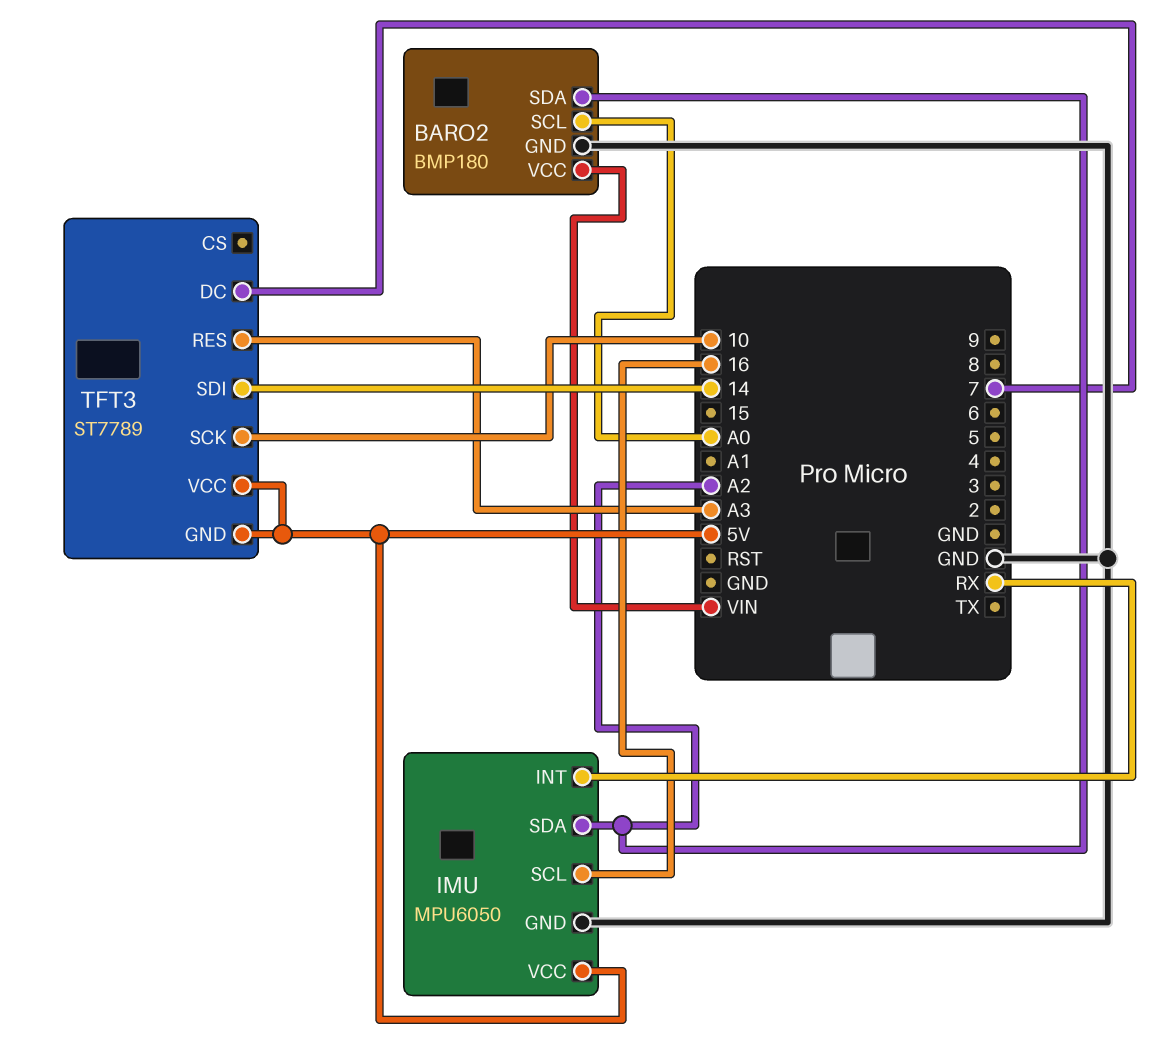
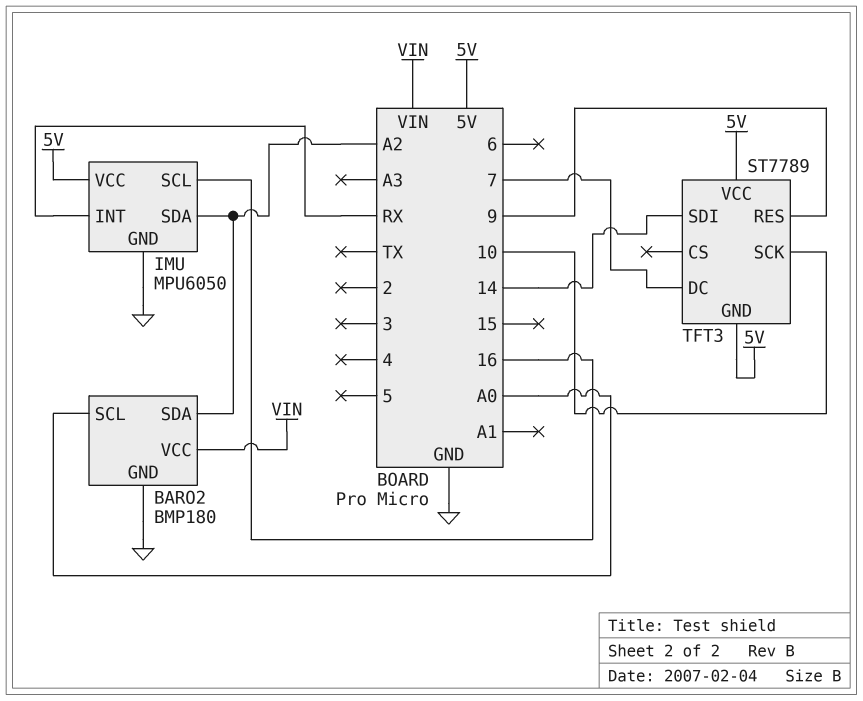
TFT3 pin RES: A3 -> 9

